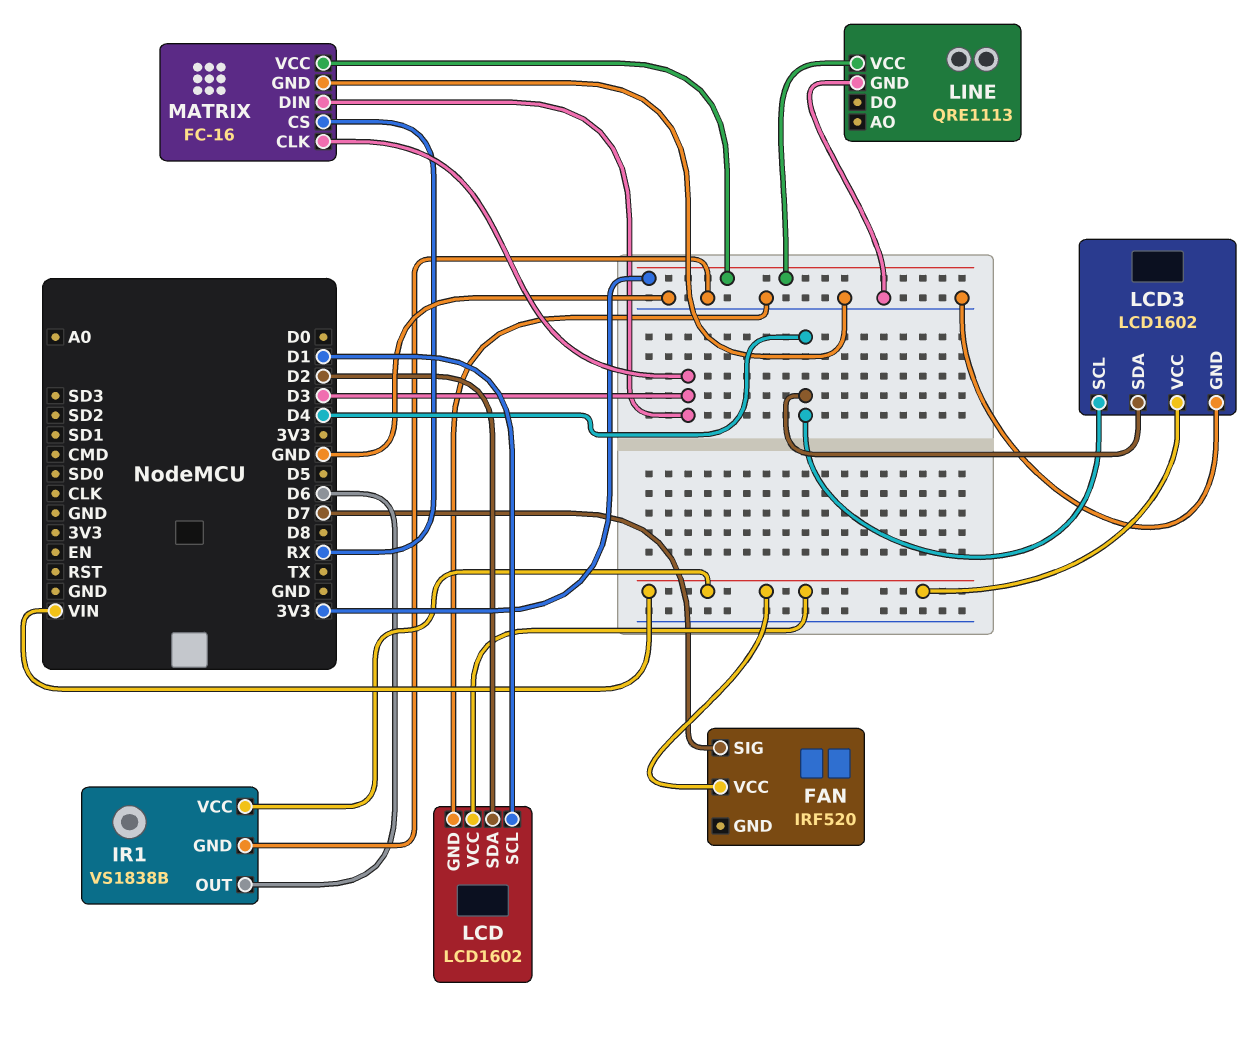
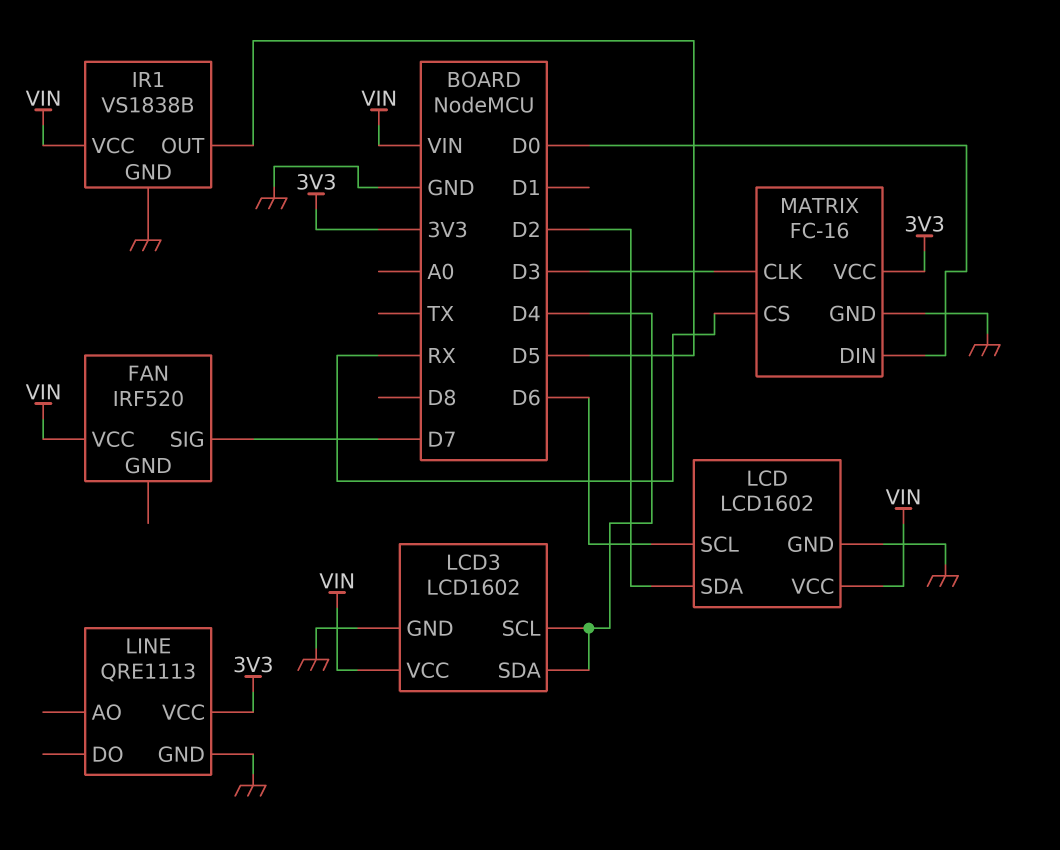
IR1 pin OUT: D6 -> D5
LCD pin SCL: D1 -> D6
MATRIX pin DIN: D3 -> D0

